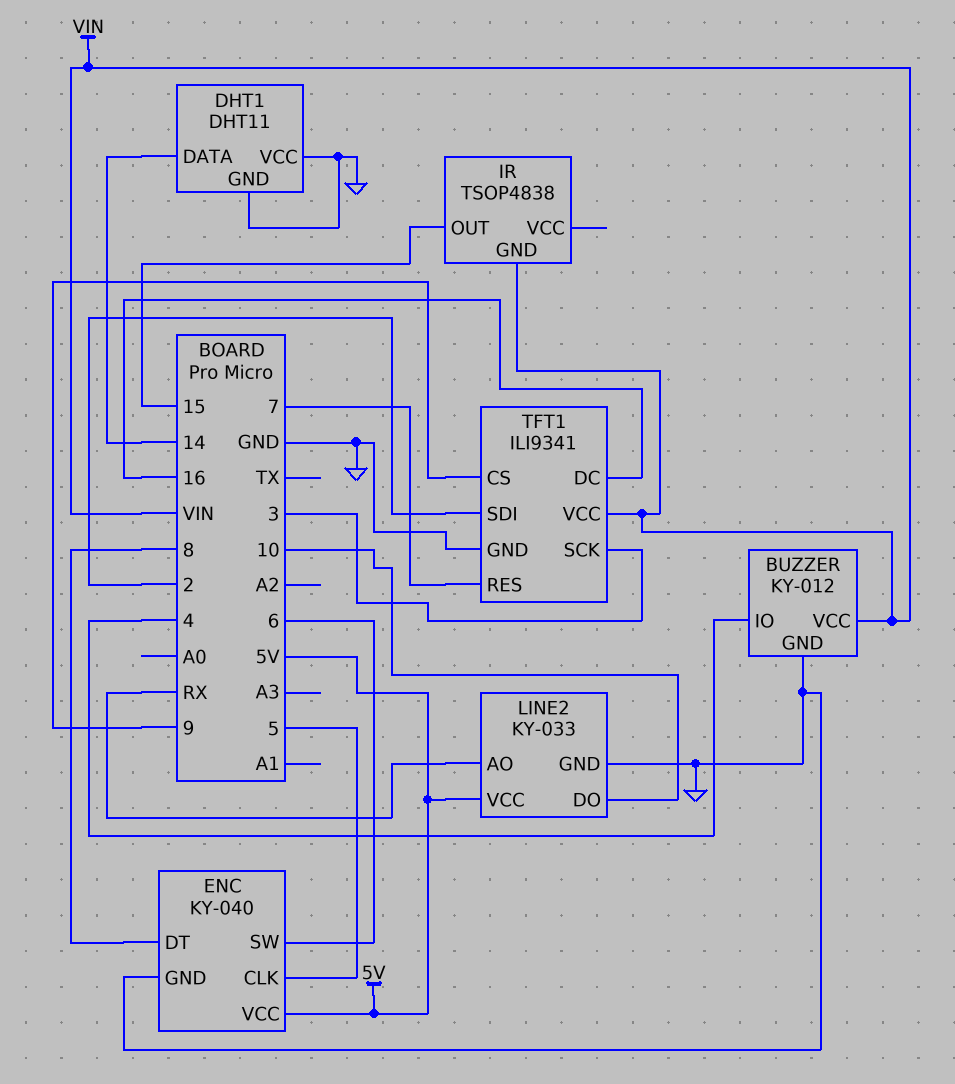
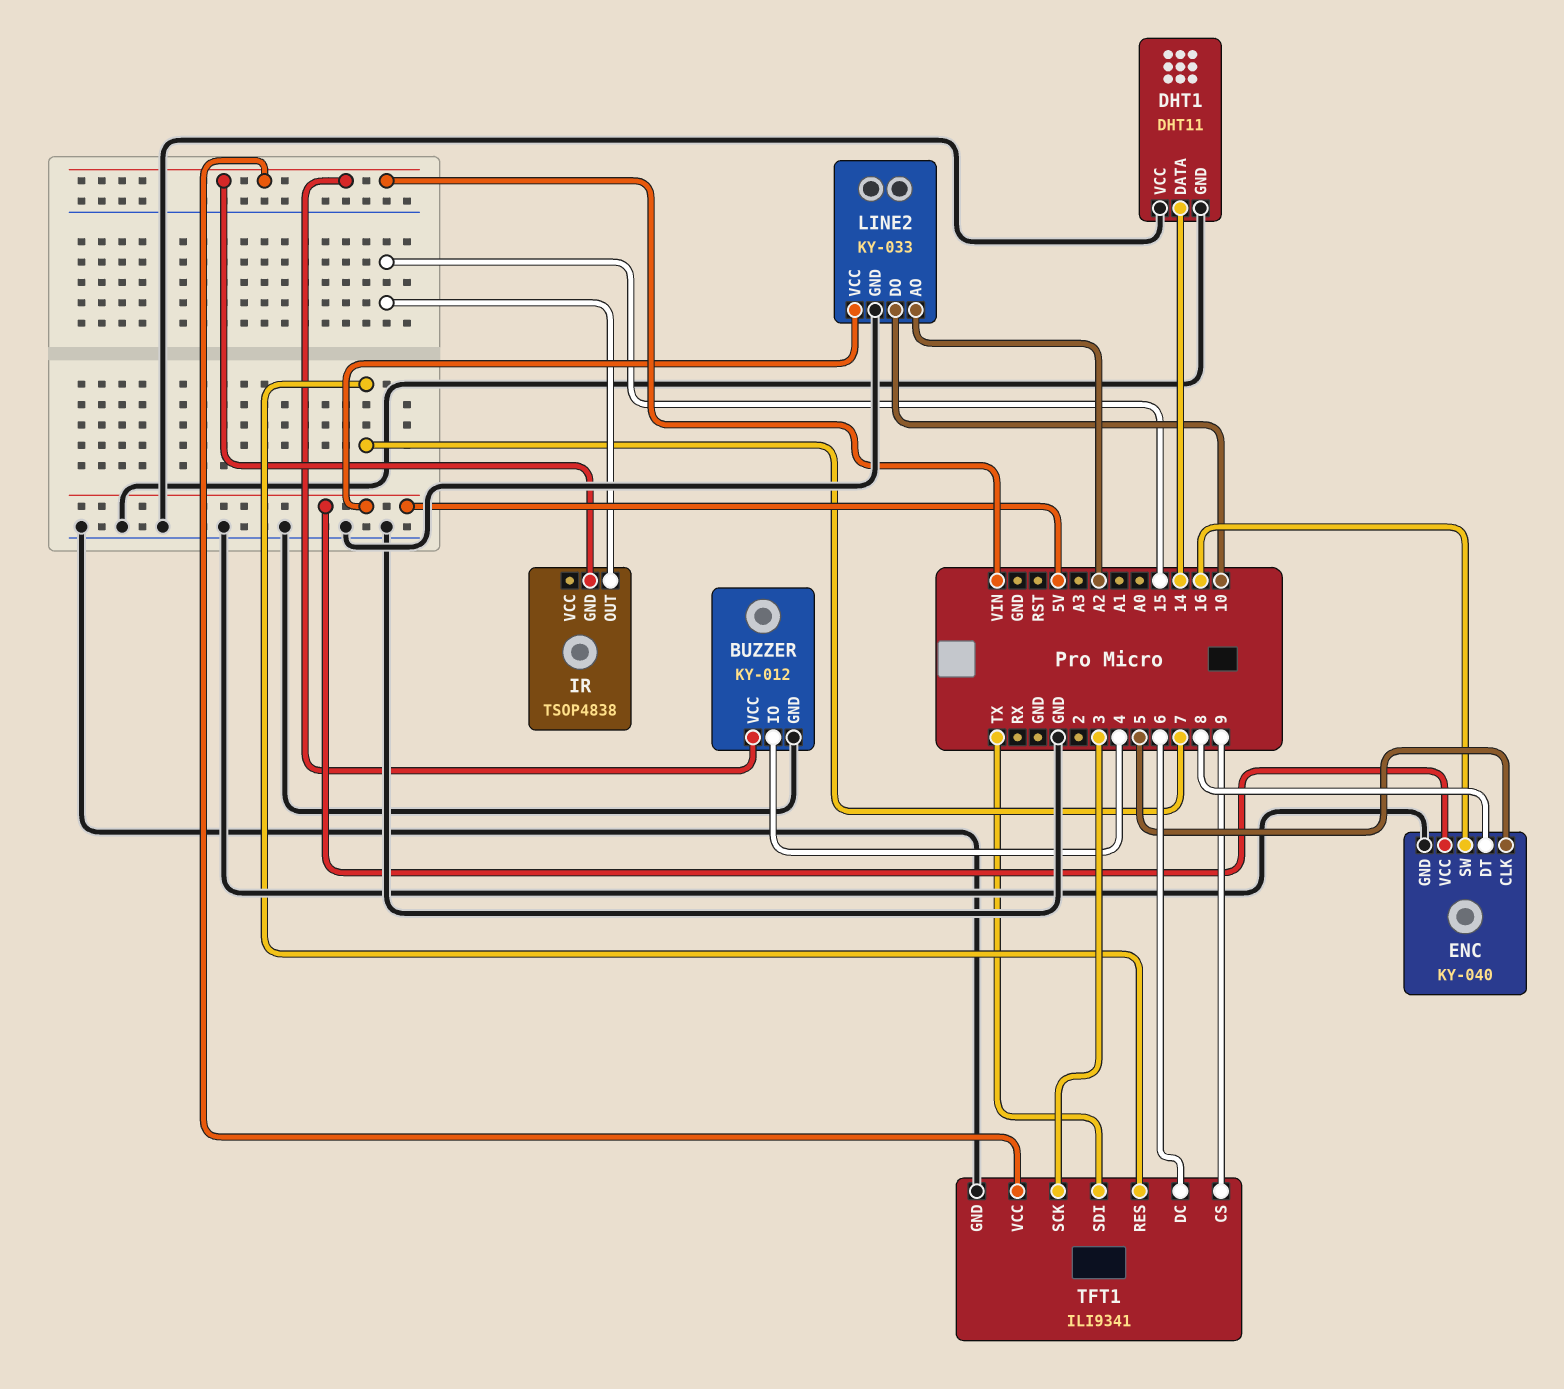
ENC pin SW: 6 -> 16
LINE2 pin AO: RX -> A2
TFT1 pin DC: 16 -> 6
TFT1 pin SDI: 2 -> TX

